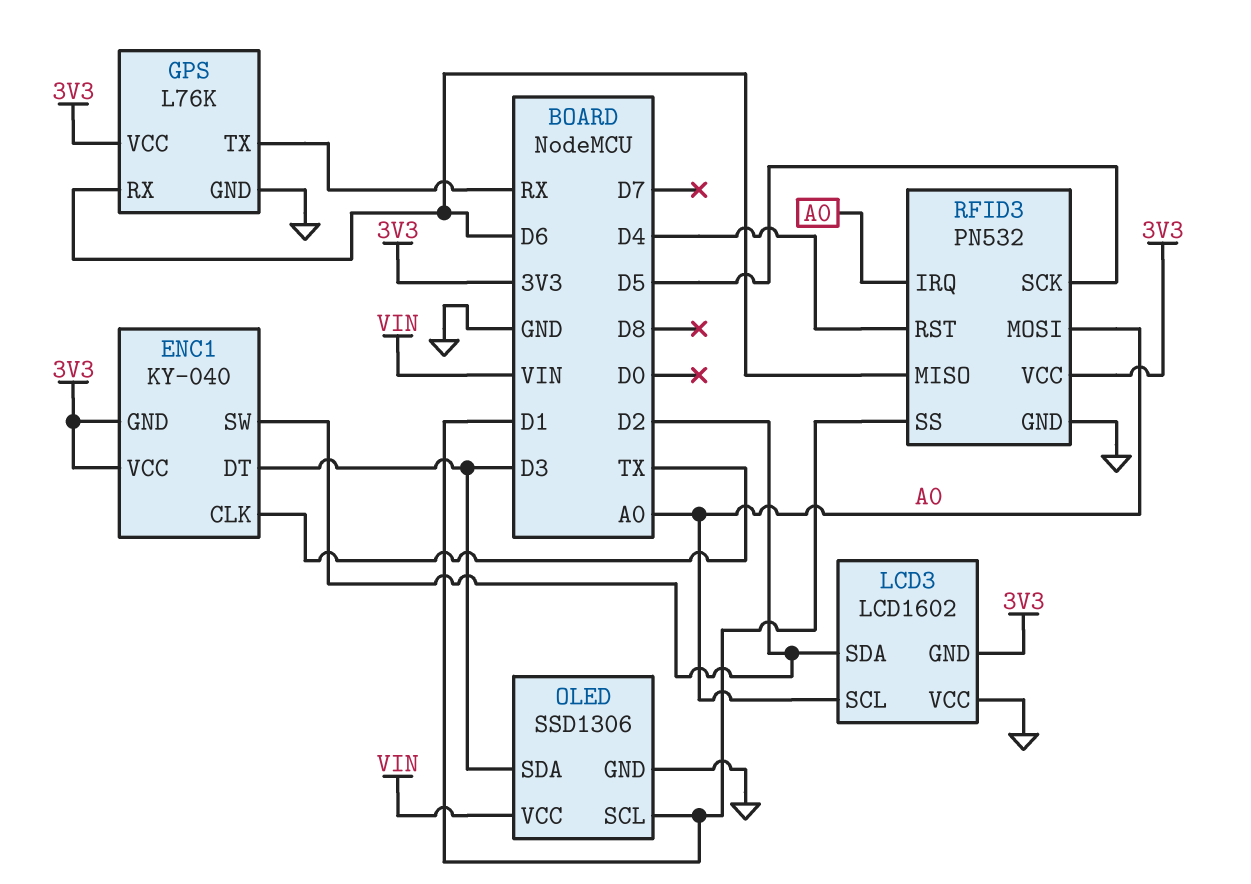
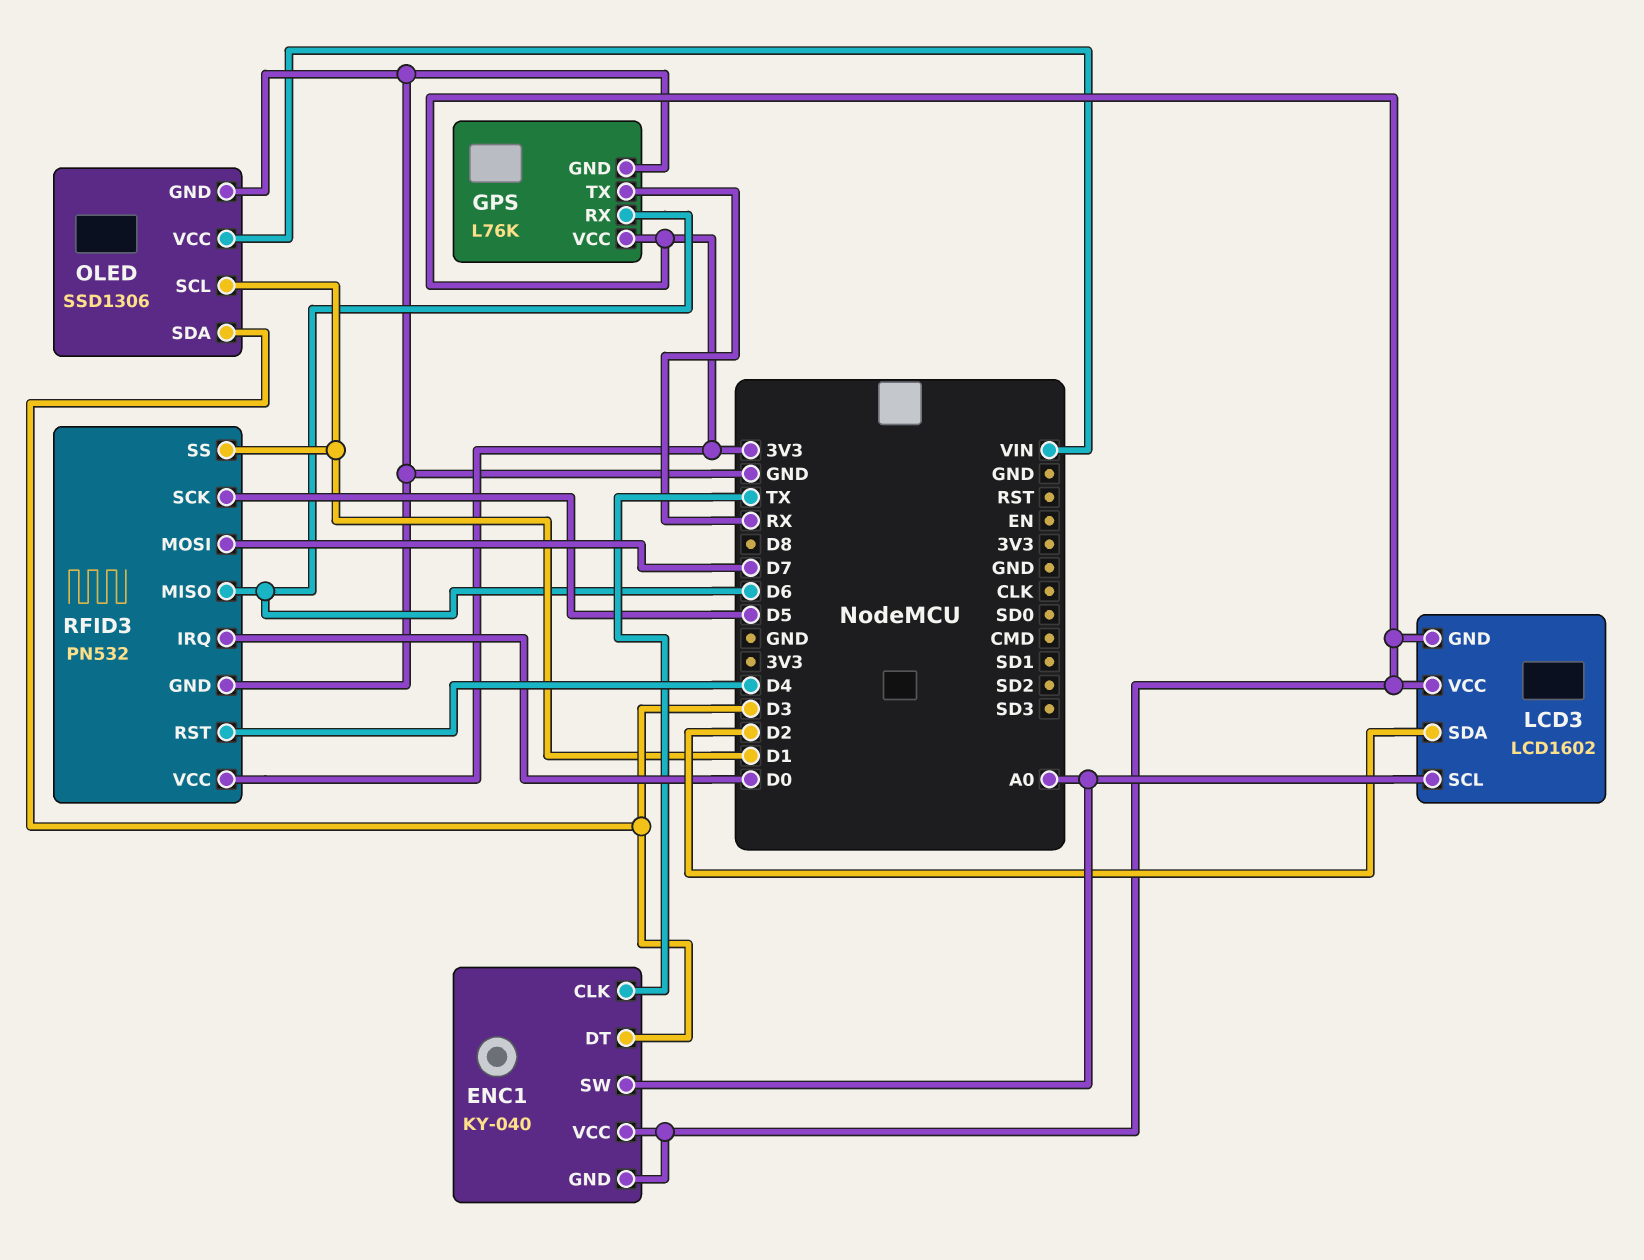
ENC1 pin SW: D2 -> A0
LCD3 pin VCC: GND -> 3V3
RFID3 pin IRQ: A0 -> D0
RFID3 pin MOSI: A0 -> D7

